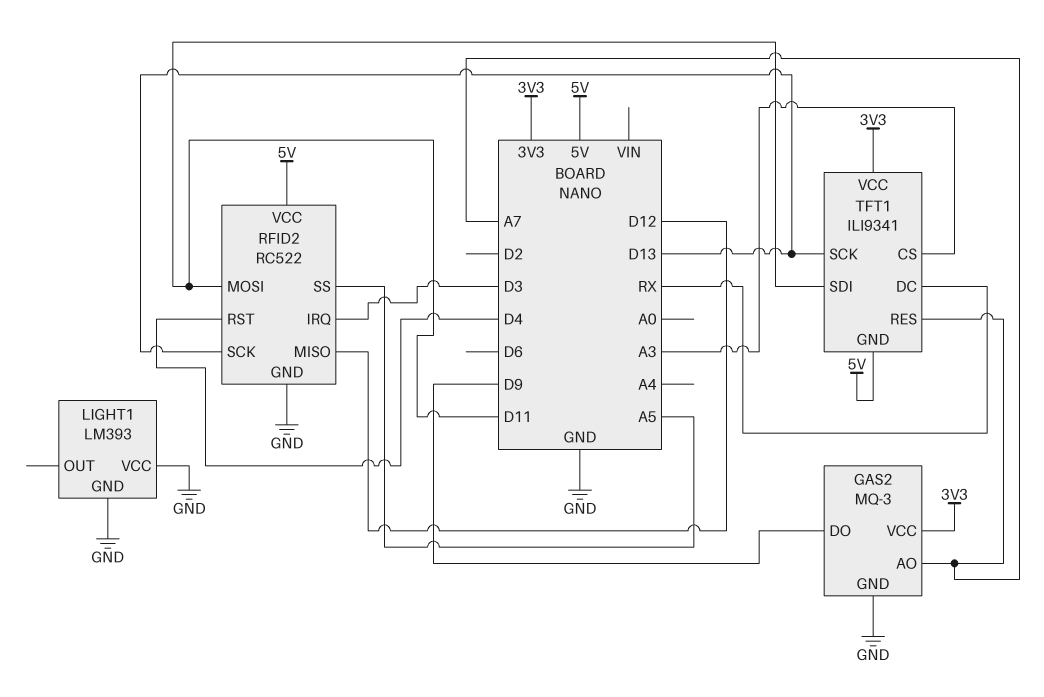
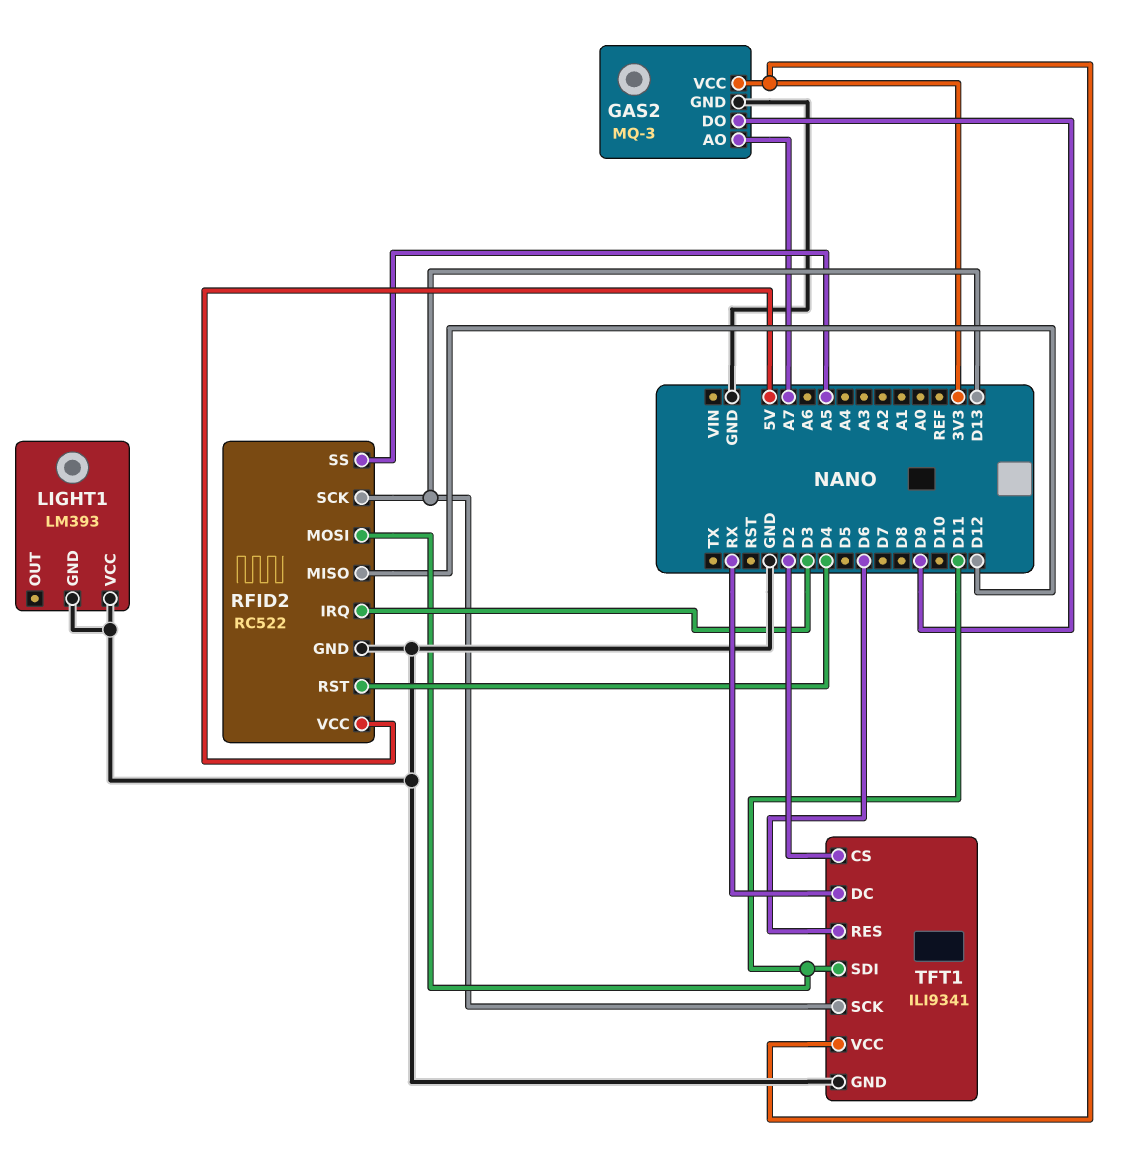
TFT1 pin CS: A3 -> D2
TFT1 pin GND: 5V -> GND
TFT1 pin RES: A7 -> D6

